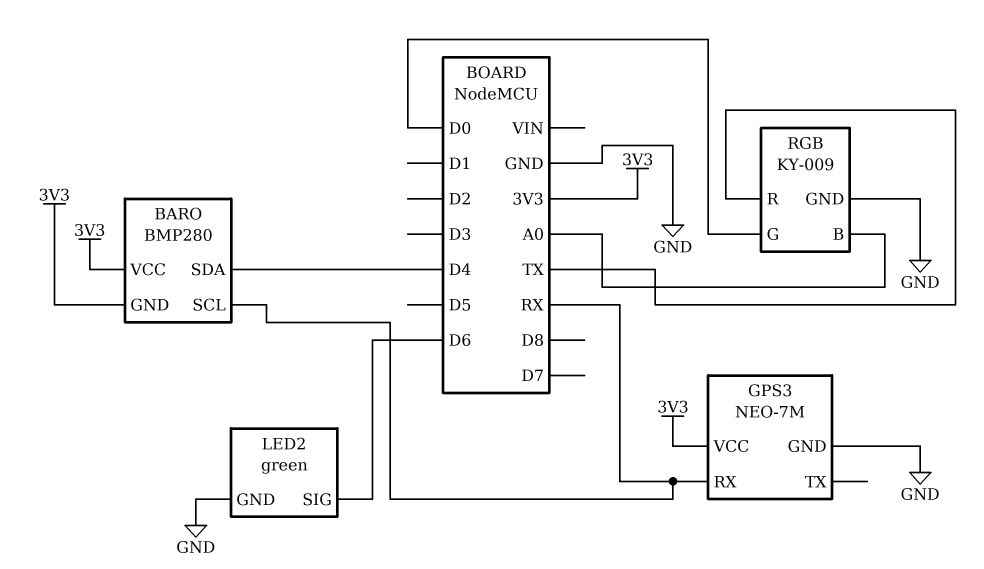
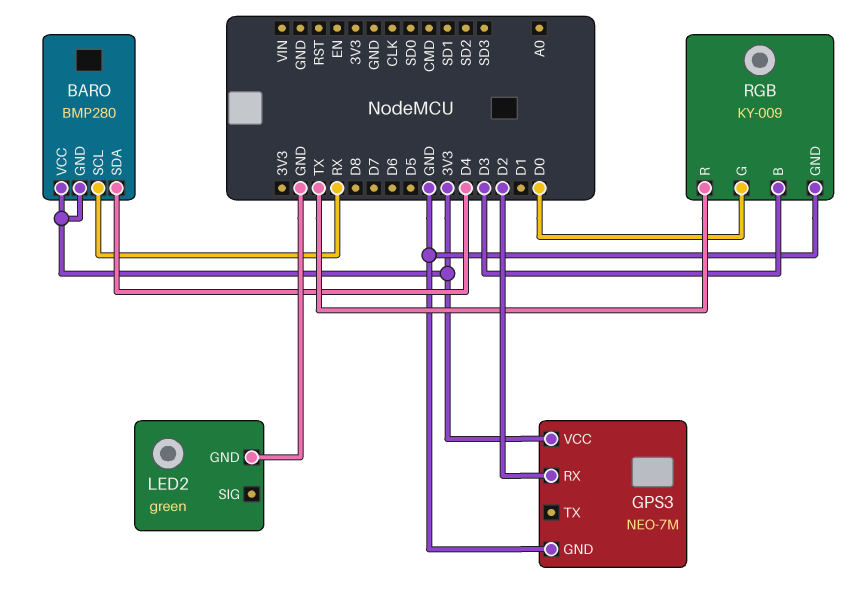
GPS3 pin RX: RX -> D2
LED2 pin SIG: D6 -> none
RGB pin B: A0 -> D3

